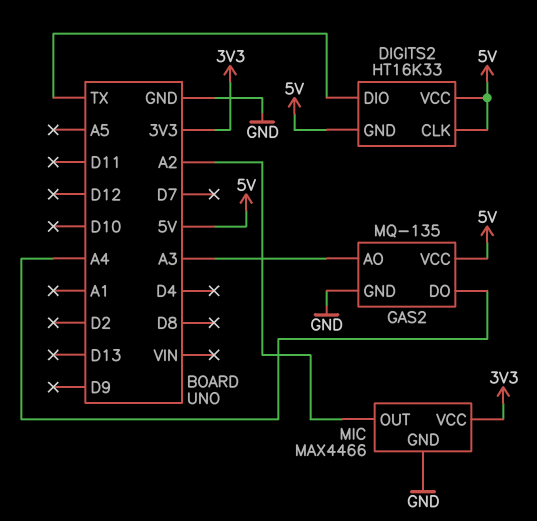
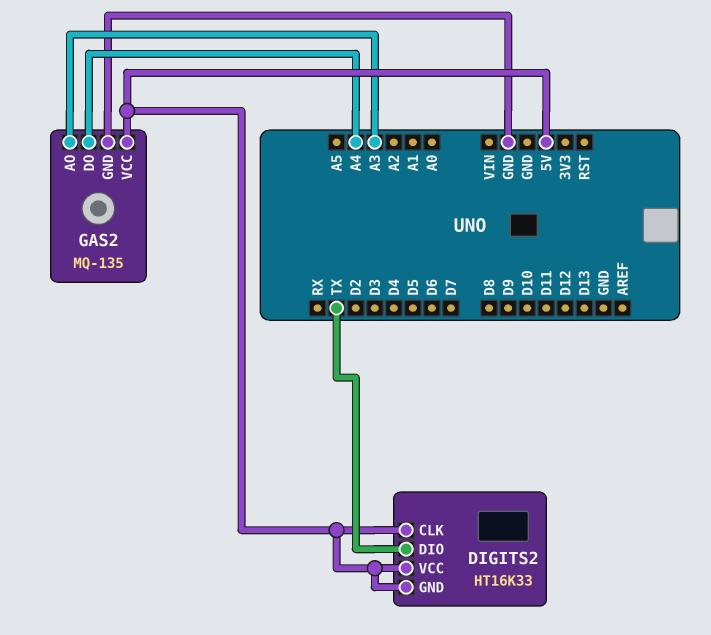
MIC: MAX4466 -> none
MIC pin GND: GND -> none
MIC pin OUT: A2 -> none
MIC pin VCC: 3V3 -> none

